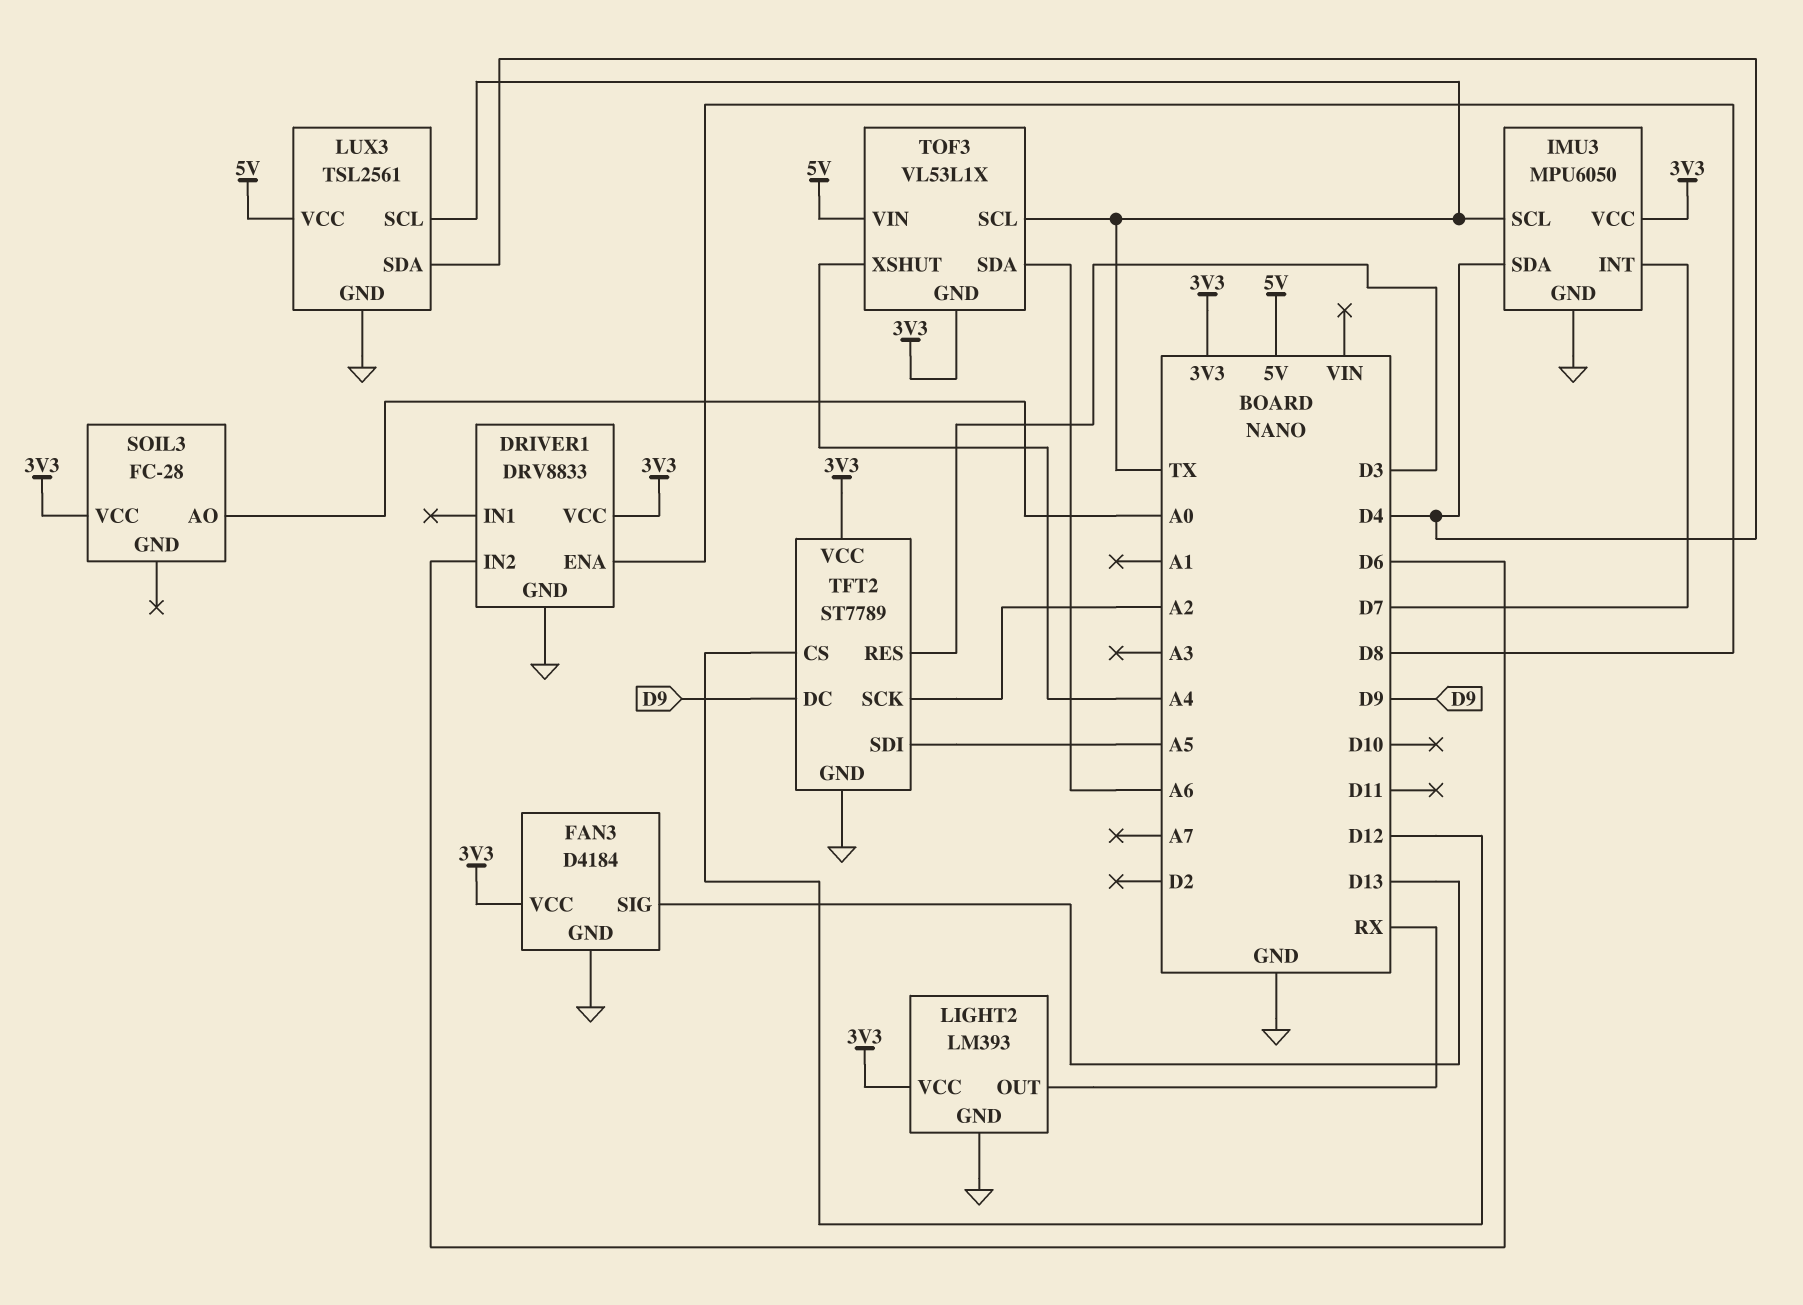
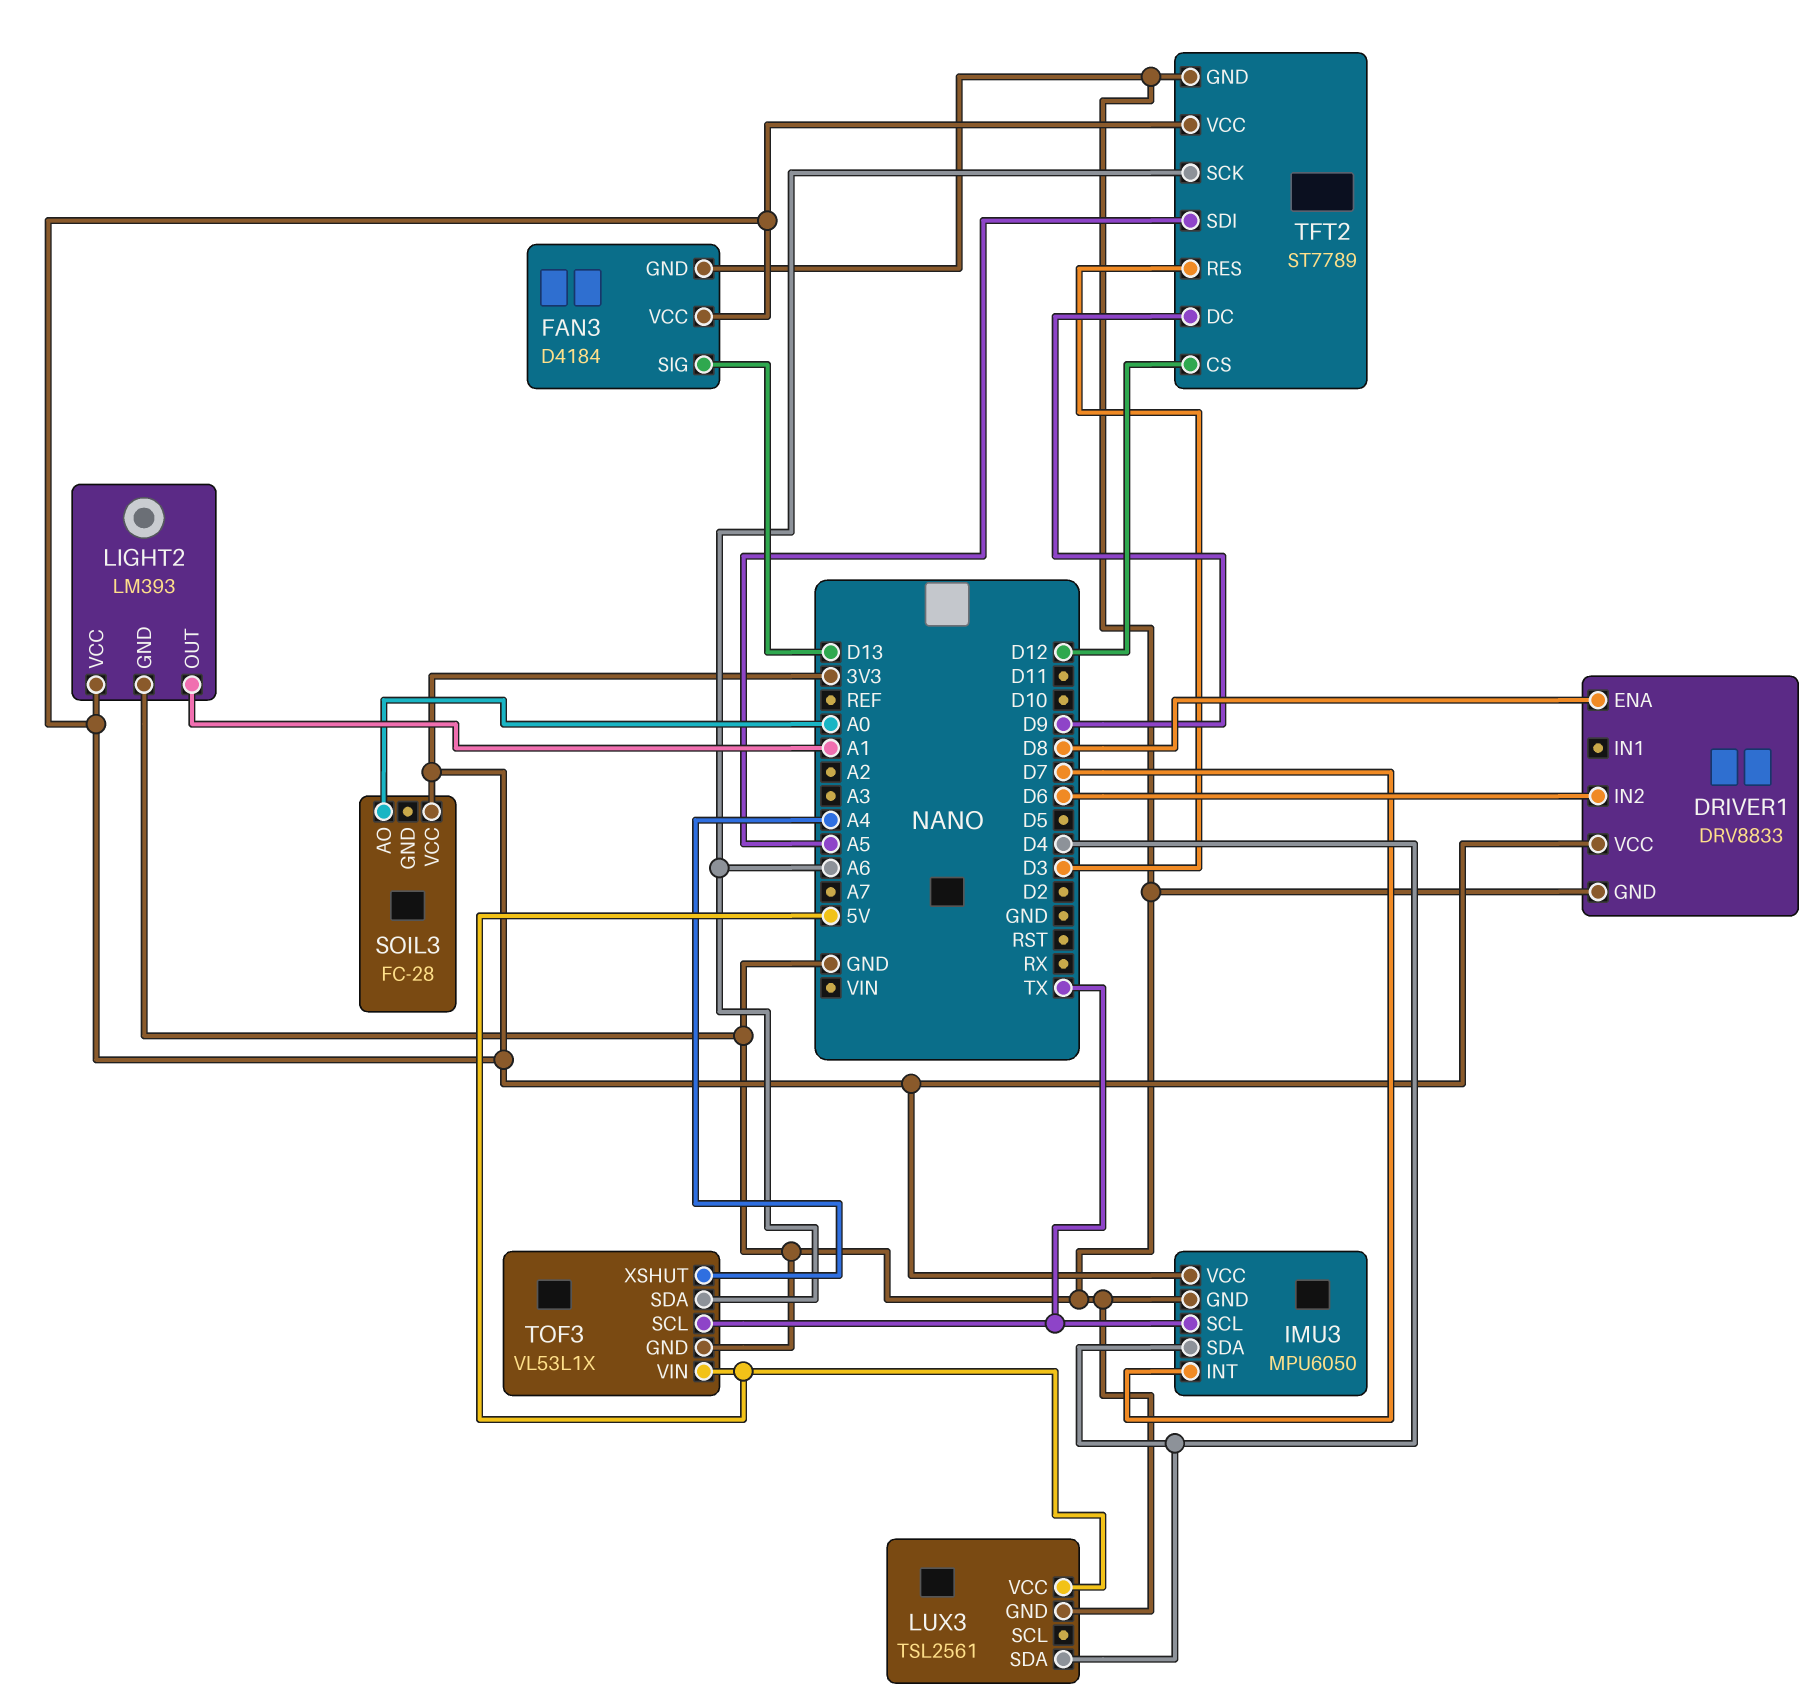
LIGHT2 pin OUT: RX -> A1
LUX3 pin SCL: TX -> none
TFT2 pin SCK: A2 -> A6
TOF3 pin GND: 3V3 -> GND

